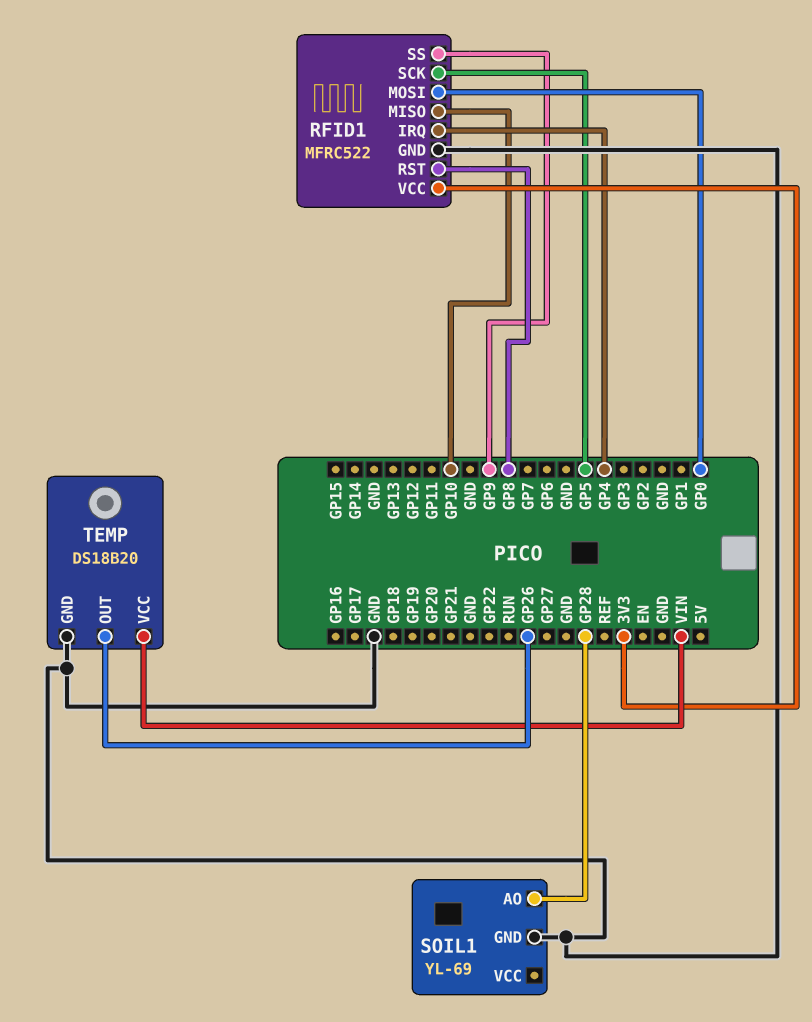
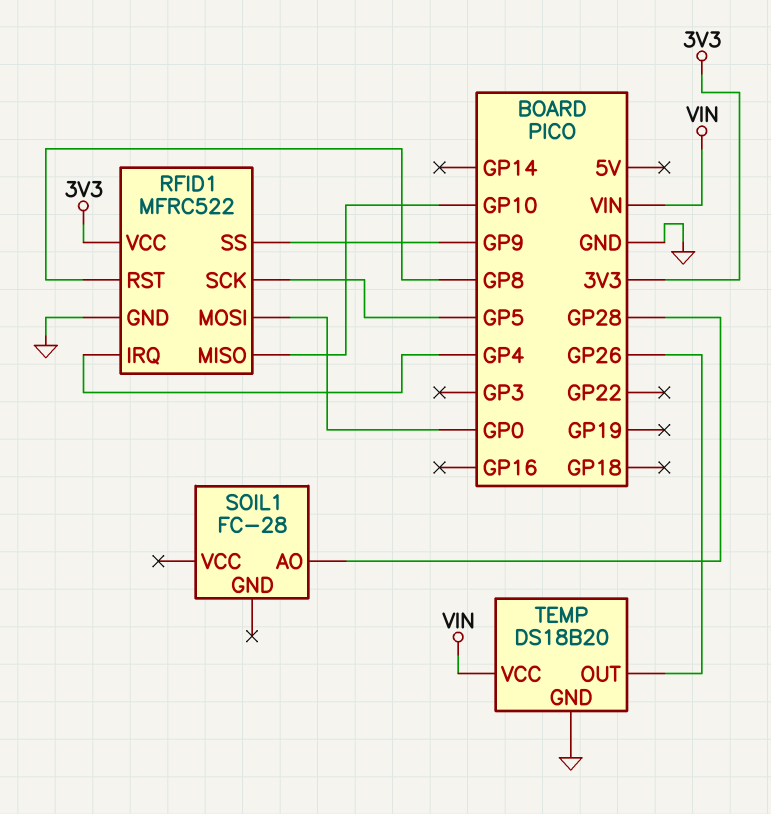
SOIL1: YL-69 -> FC-28
SOIL1 pin GND: GND -> none

